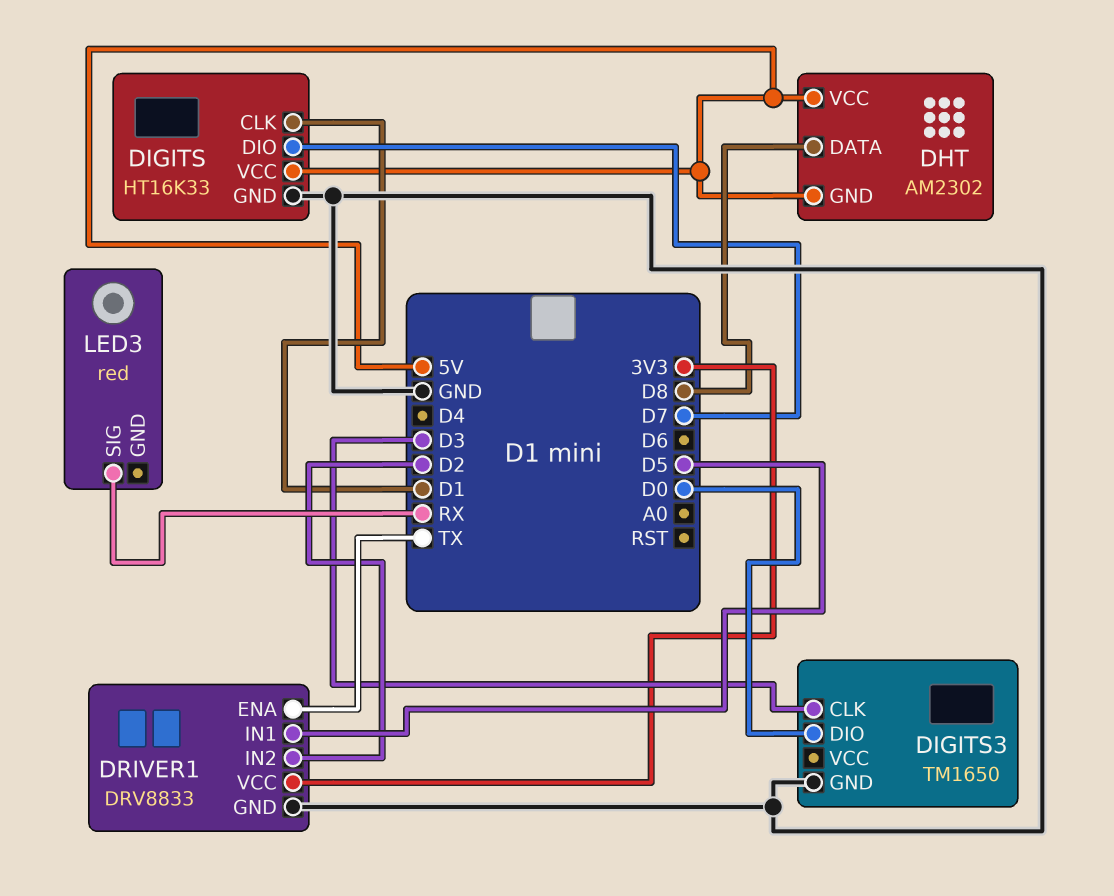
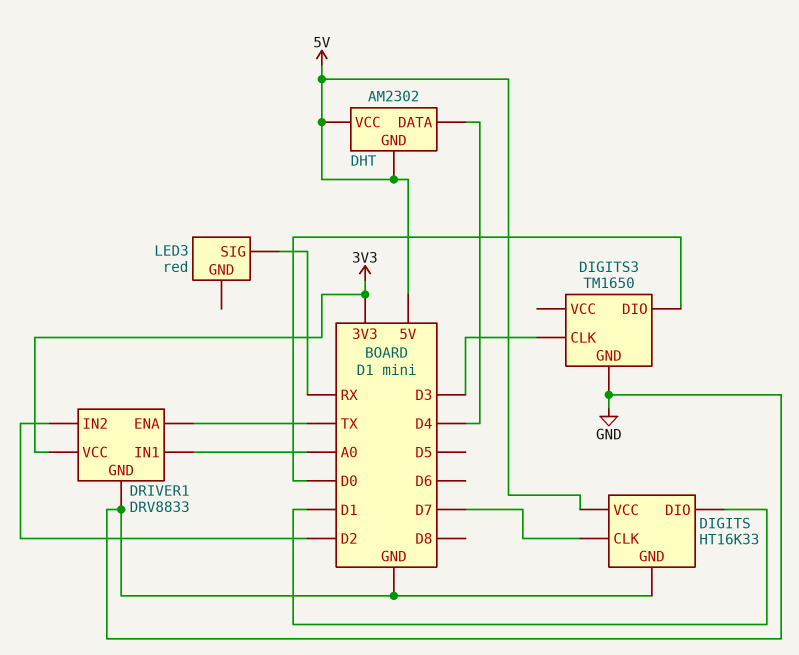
DHT pin DATA: D8 -> D4
DIGITS pin CLK: D1 -> D7
DIGITS pin DIO: D7 -> D1
DRIVER1 pin IN1: D5 -> A0

